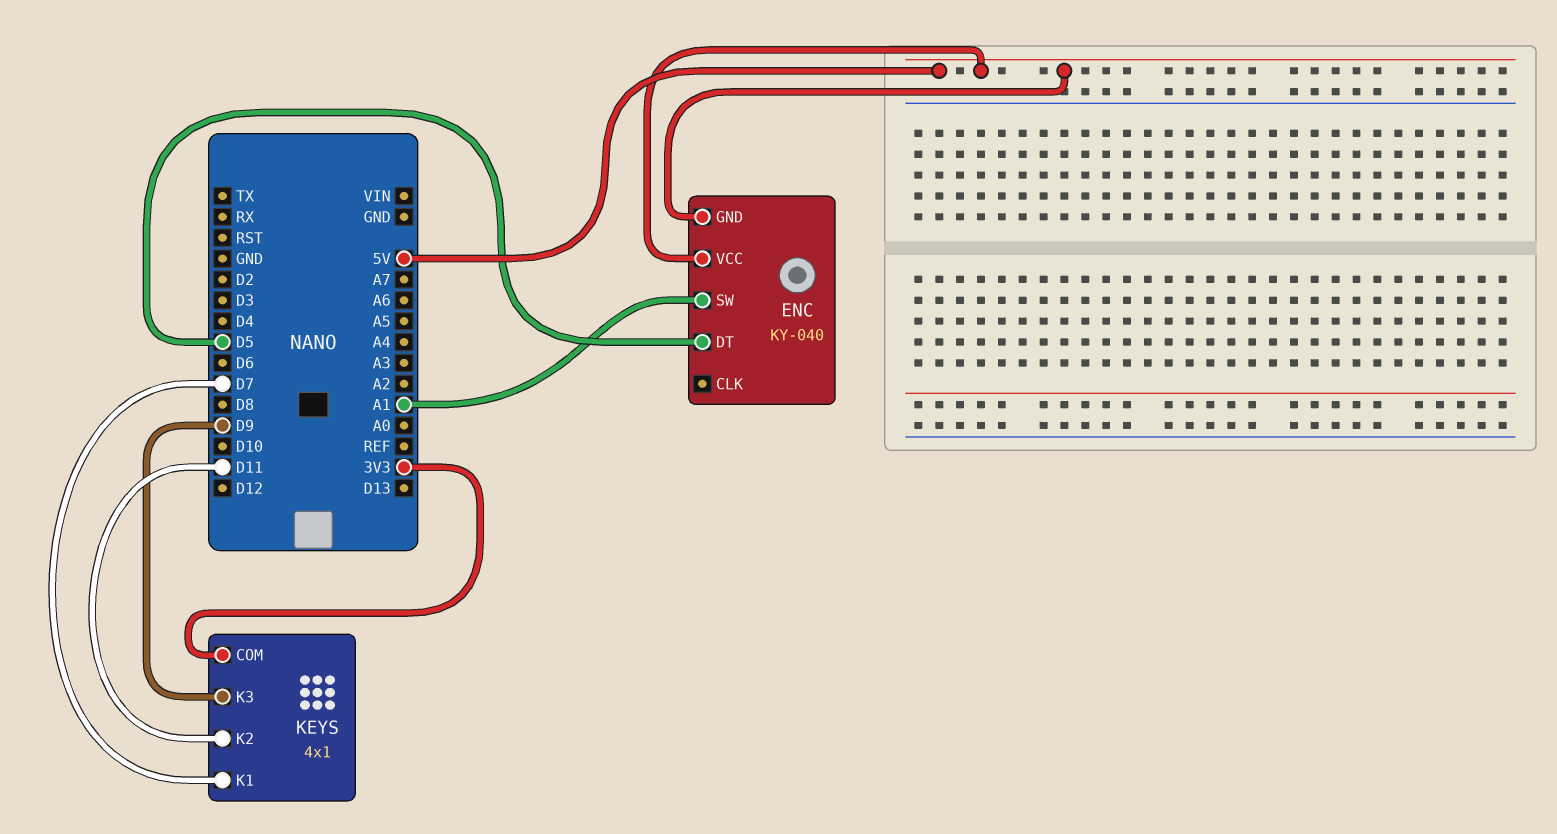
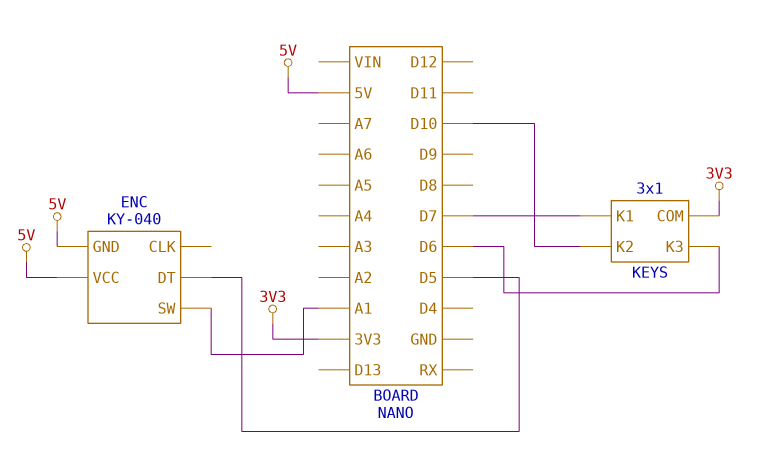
KEYS: 4x1 -> 3x1
KEYS pin K2: D11 -> D10
KEYS pin K3: D9 -> D6

